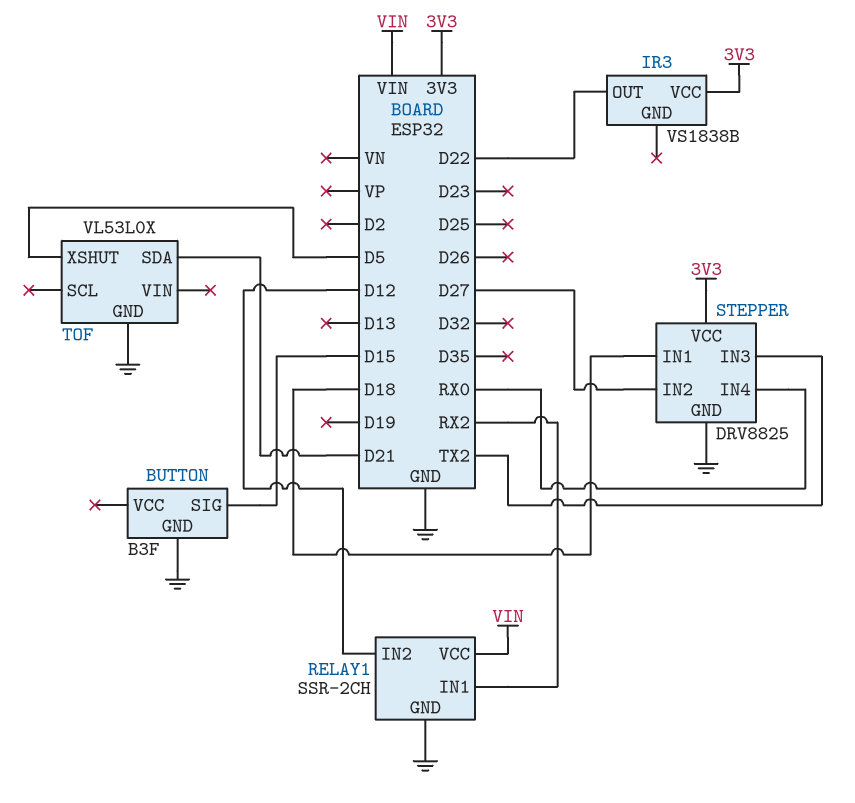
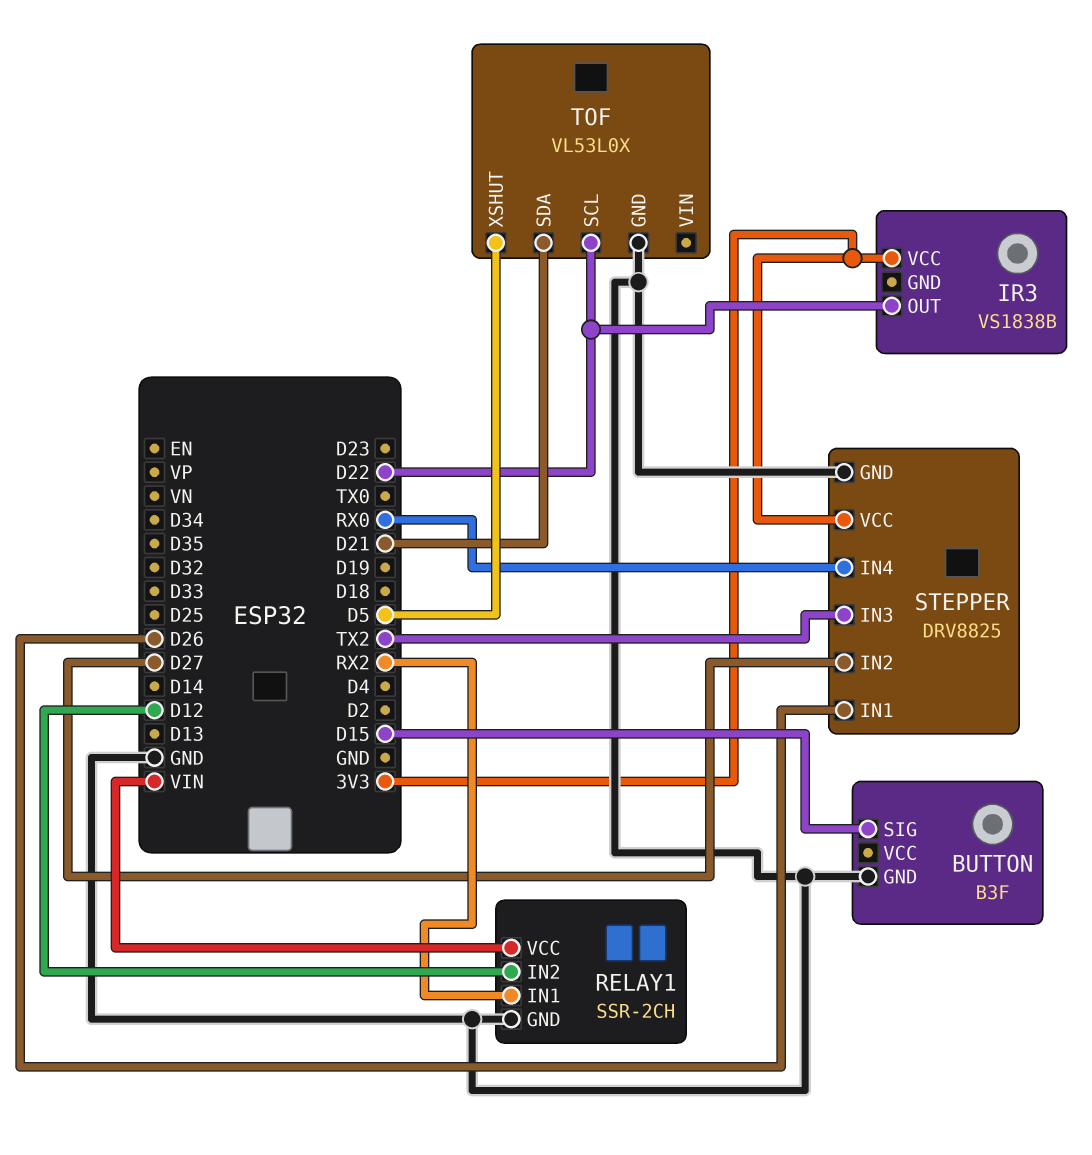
STEPPER pin IN1: D18 -> D26
TOF pin SCL: none -> D22

